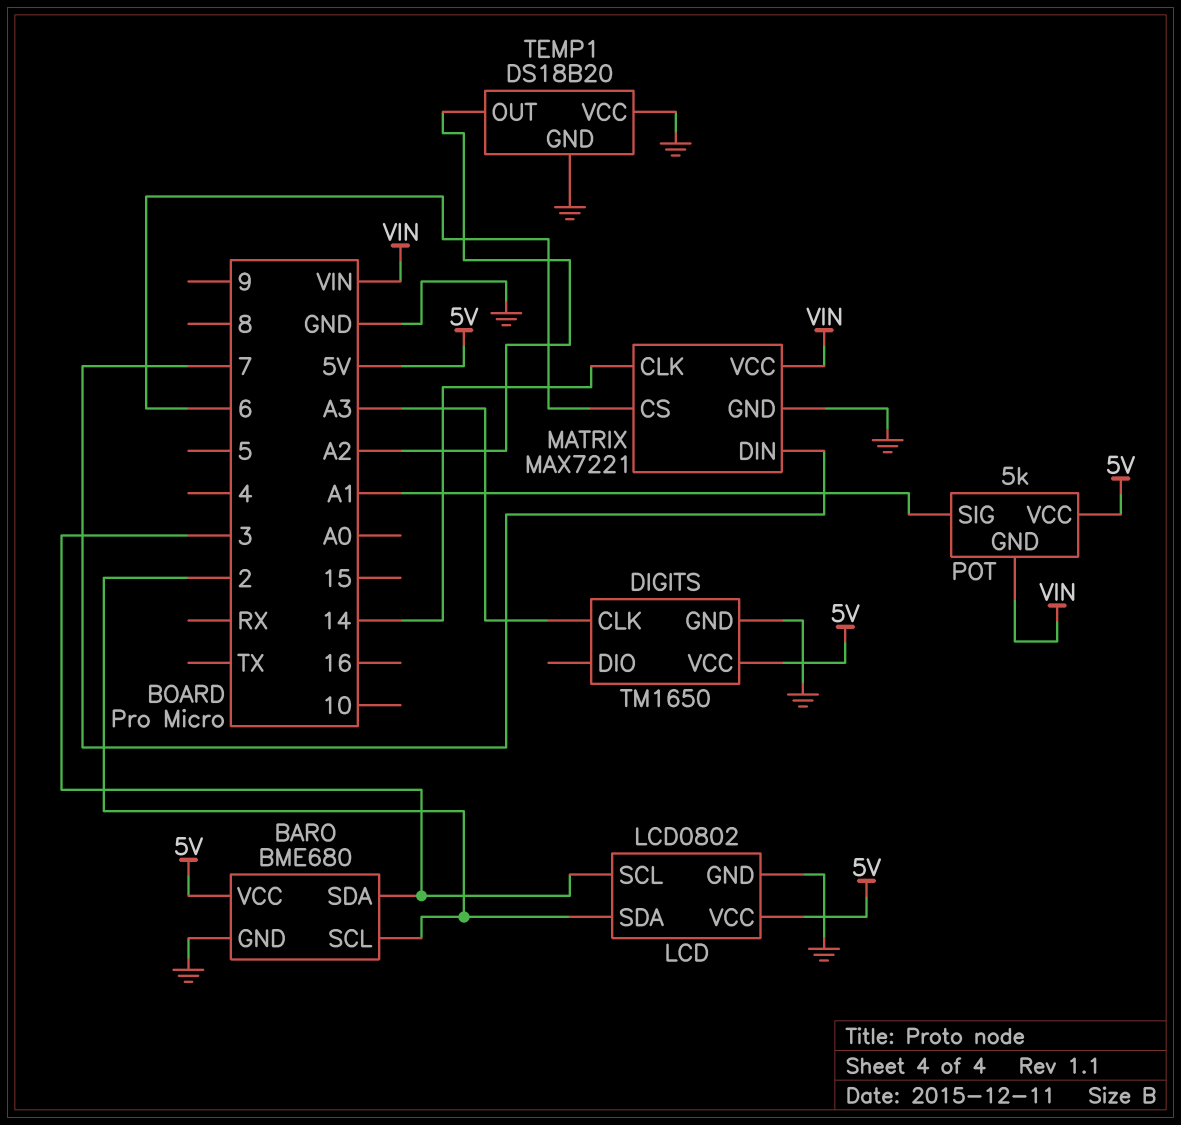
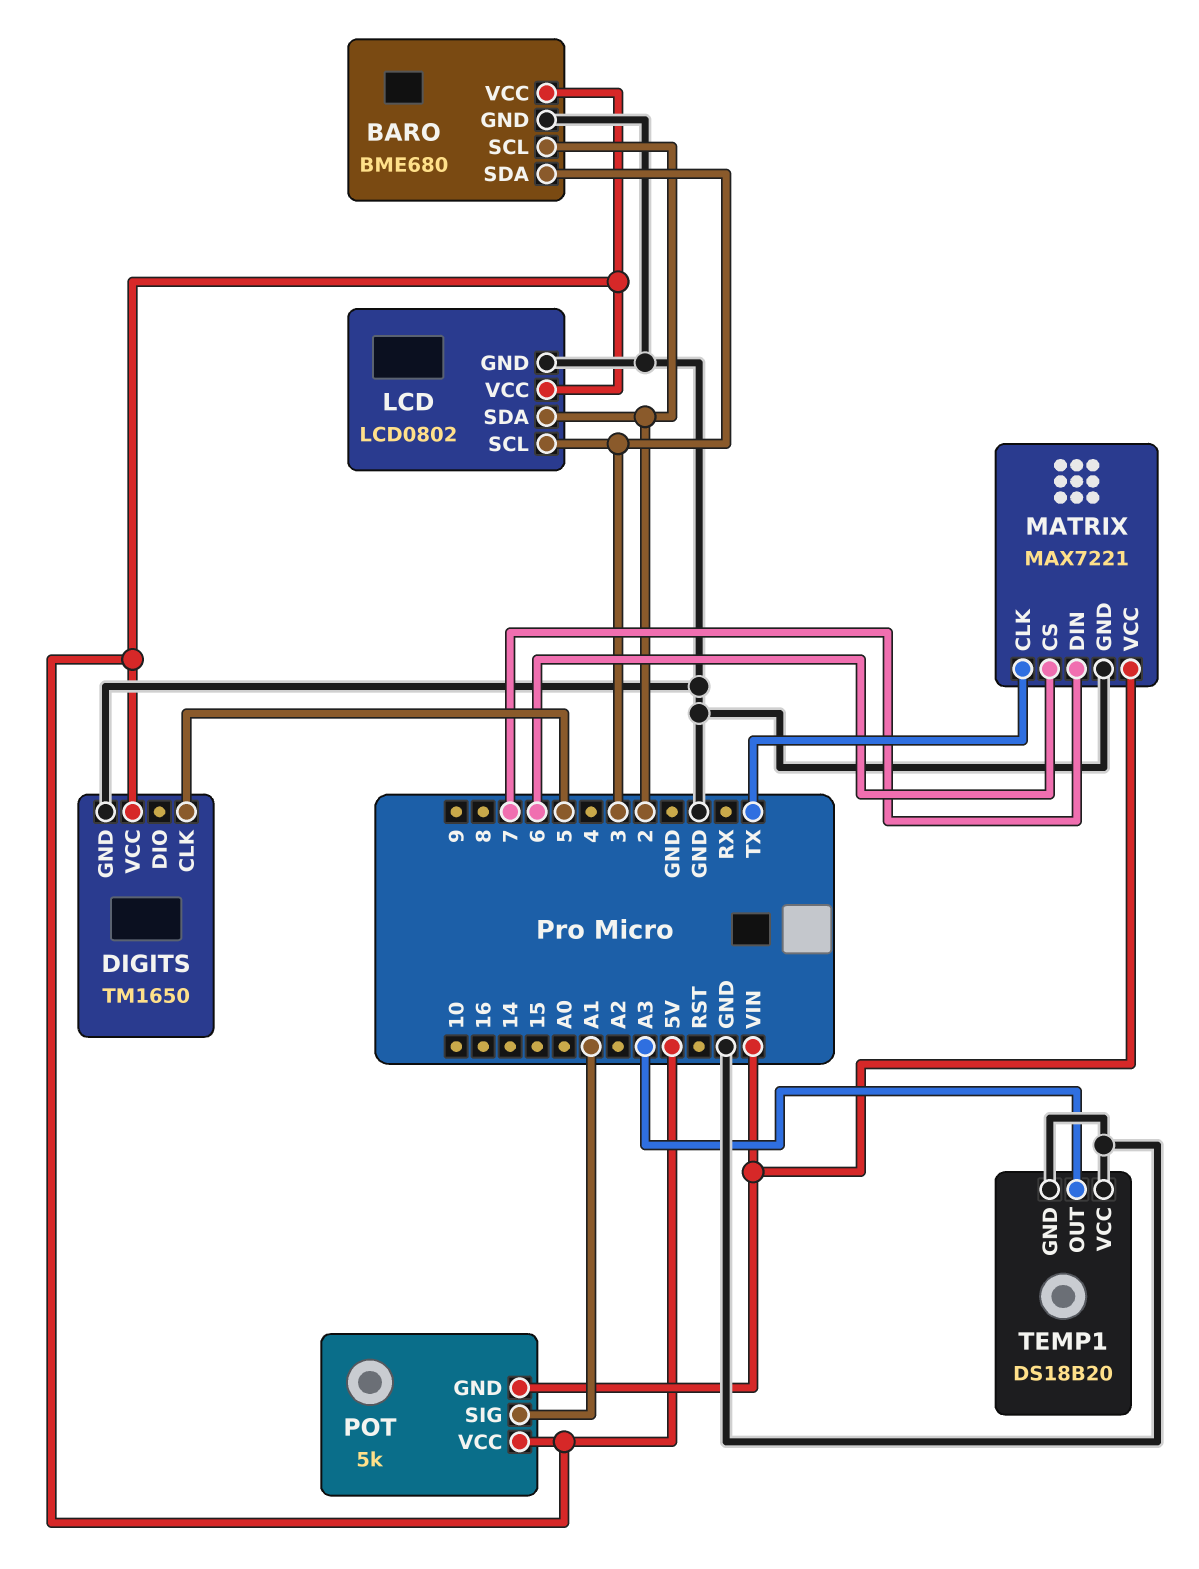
DIGITS pin CLK: A3 -> 5
MATRIX pin CLK: 14 -> TX
TEMP1 pin OUT: A2 -> A3

